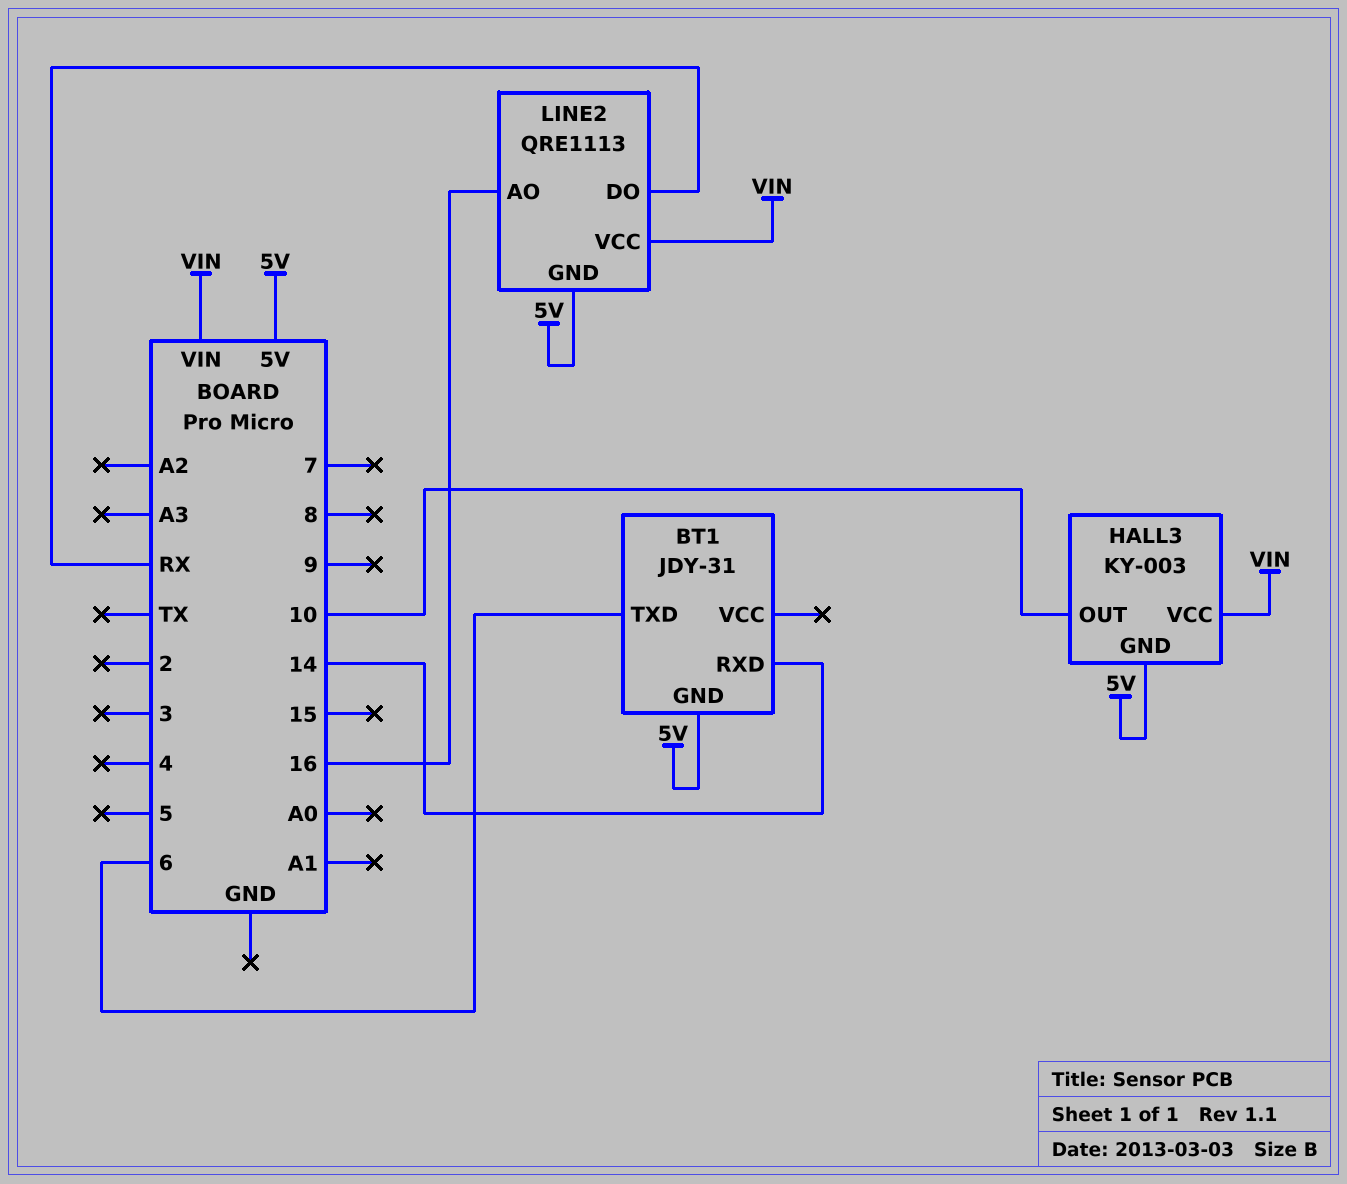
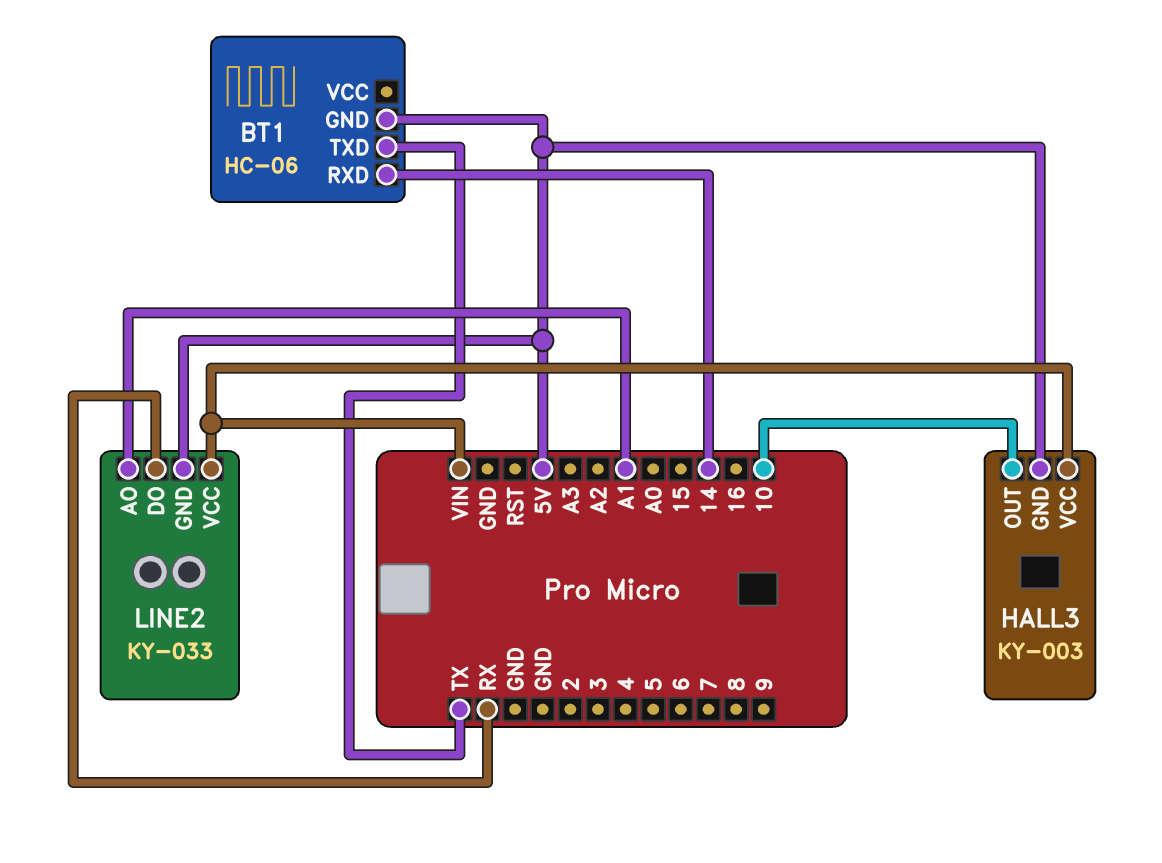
BT1: JDY-31 -> HC-06
BT1 pin TXD: 6 -> TX
LINE2: QRE1113 -> KY-033
LINE2 pin AO: 16 -> A1

